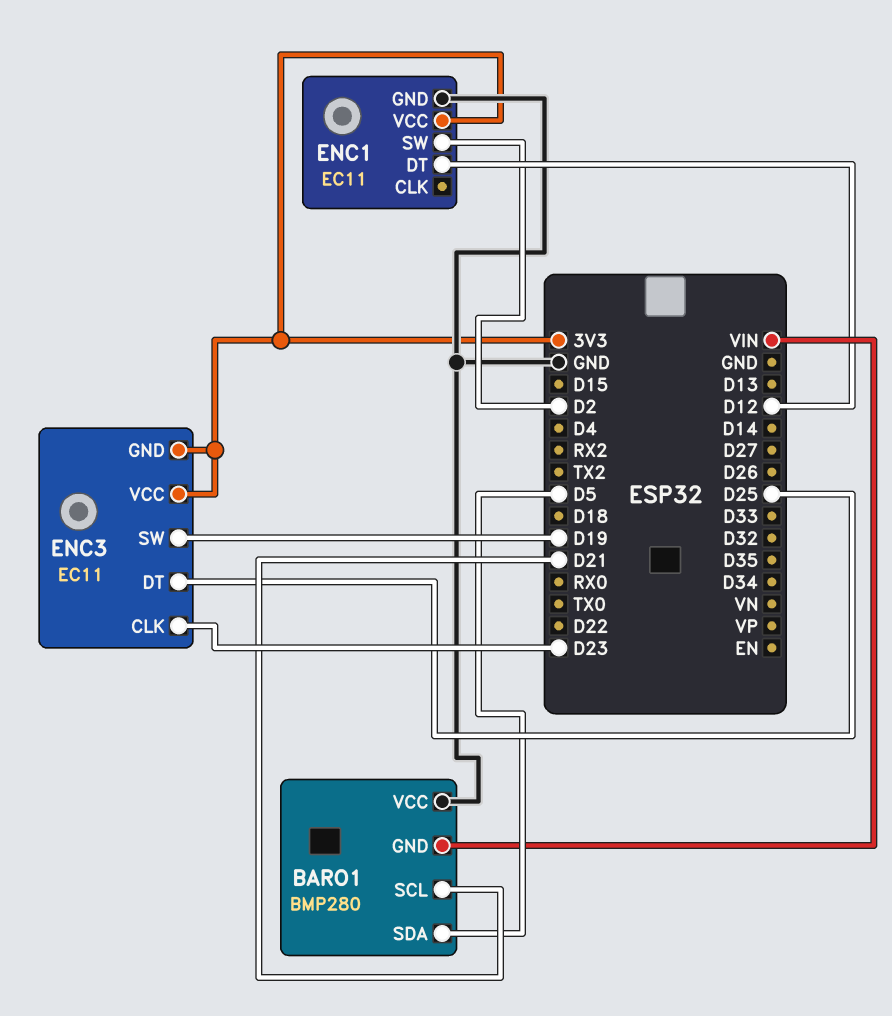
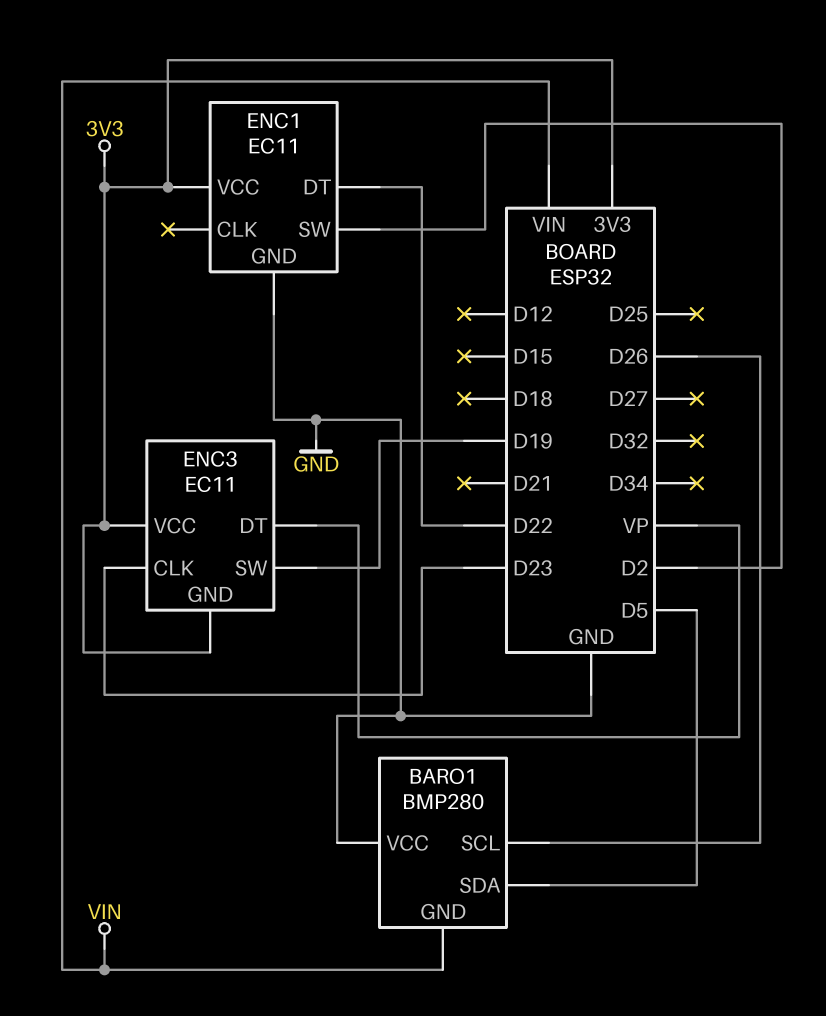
BARO1 pin SCL: D21 -> D26
ENC1 pin DT: D12 -> D22
ENC3 pin DT: D25 -> VP

